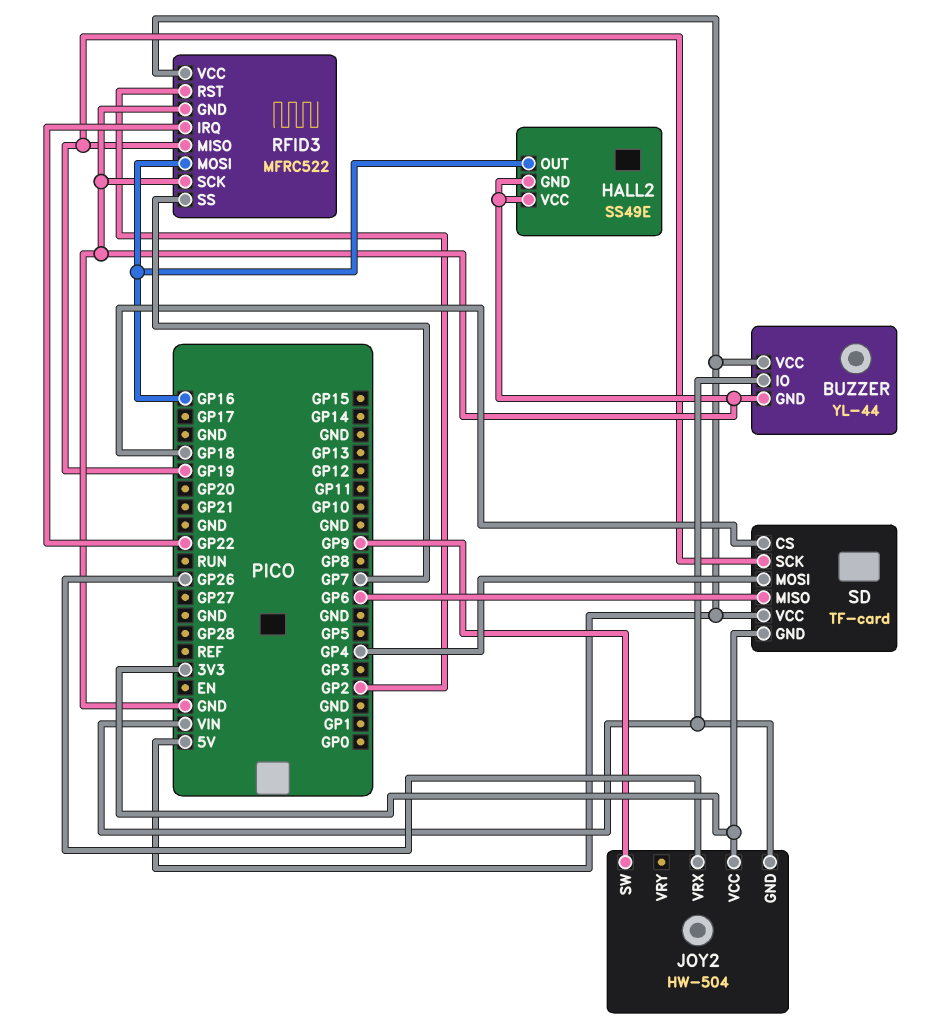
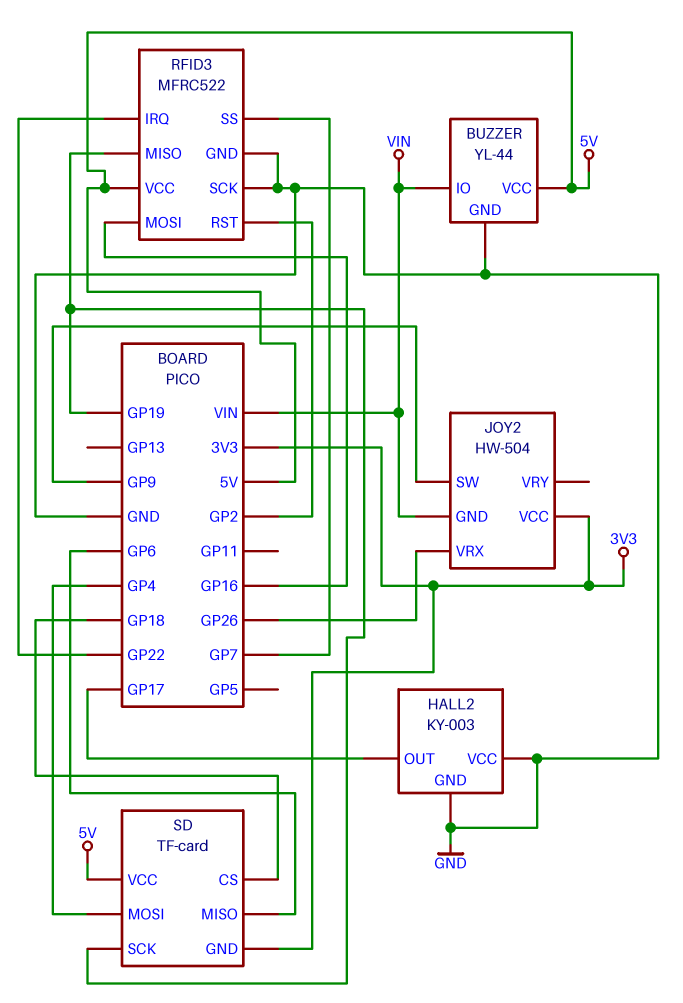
HALL2: SS49E -> KY-003
HALL2 pin OUT: GP16 -> GP17

